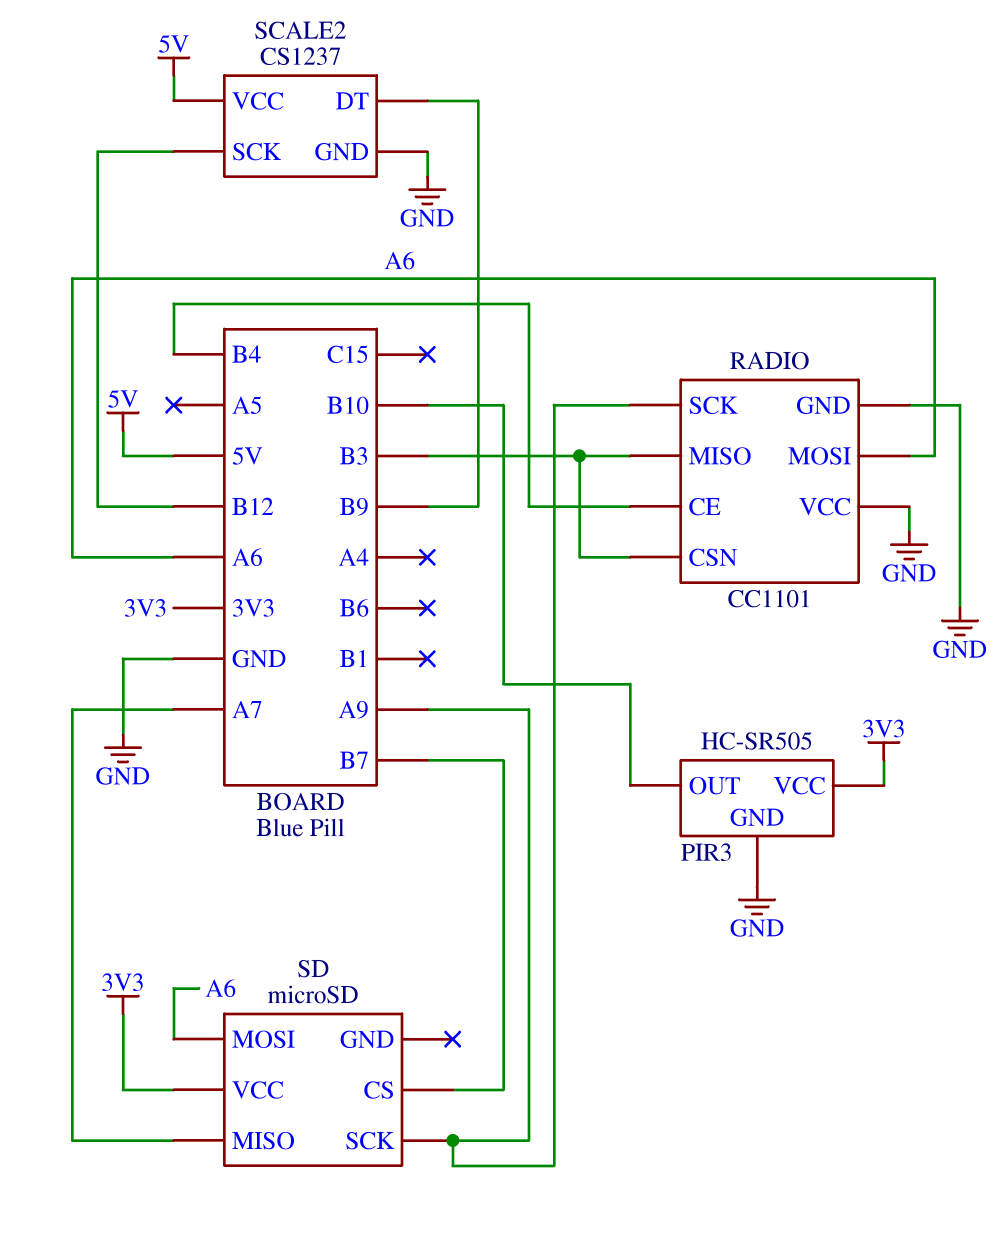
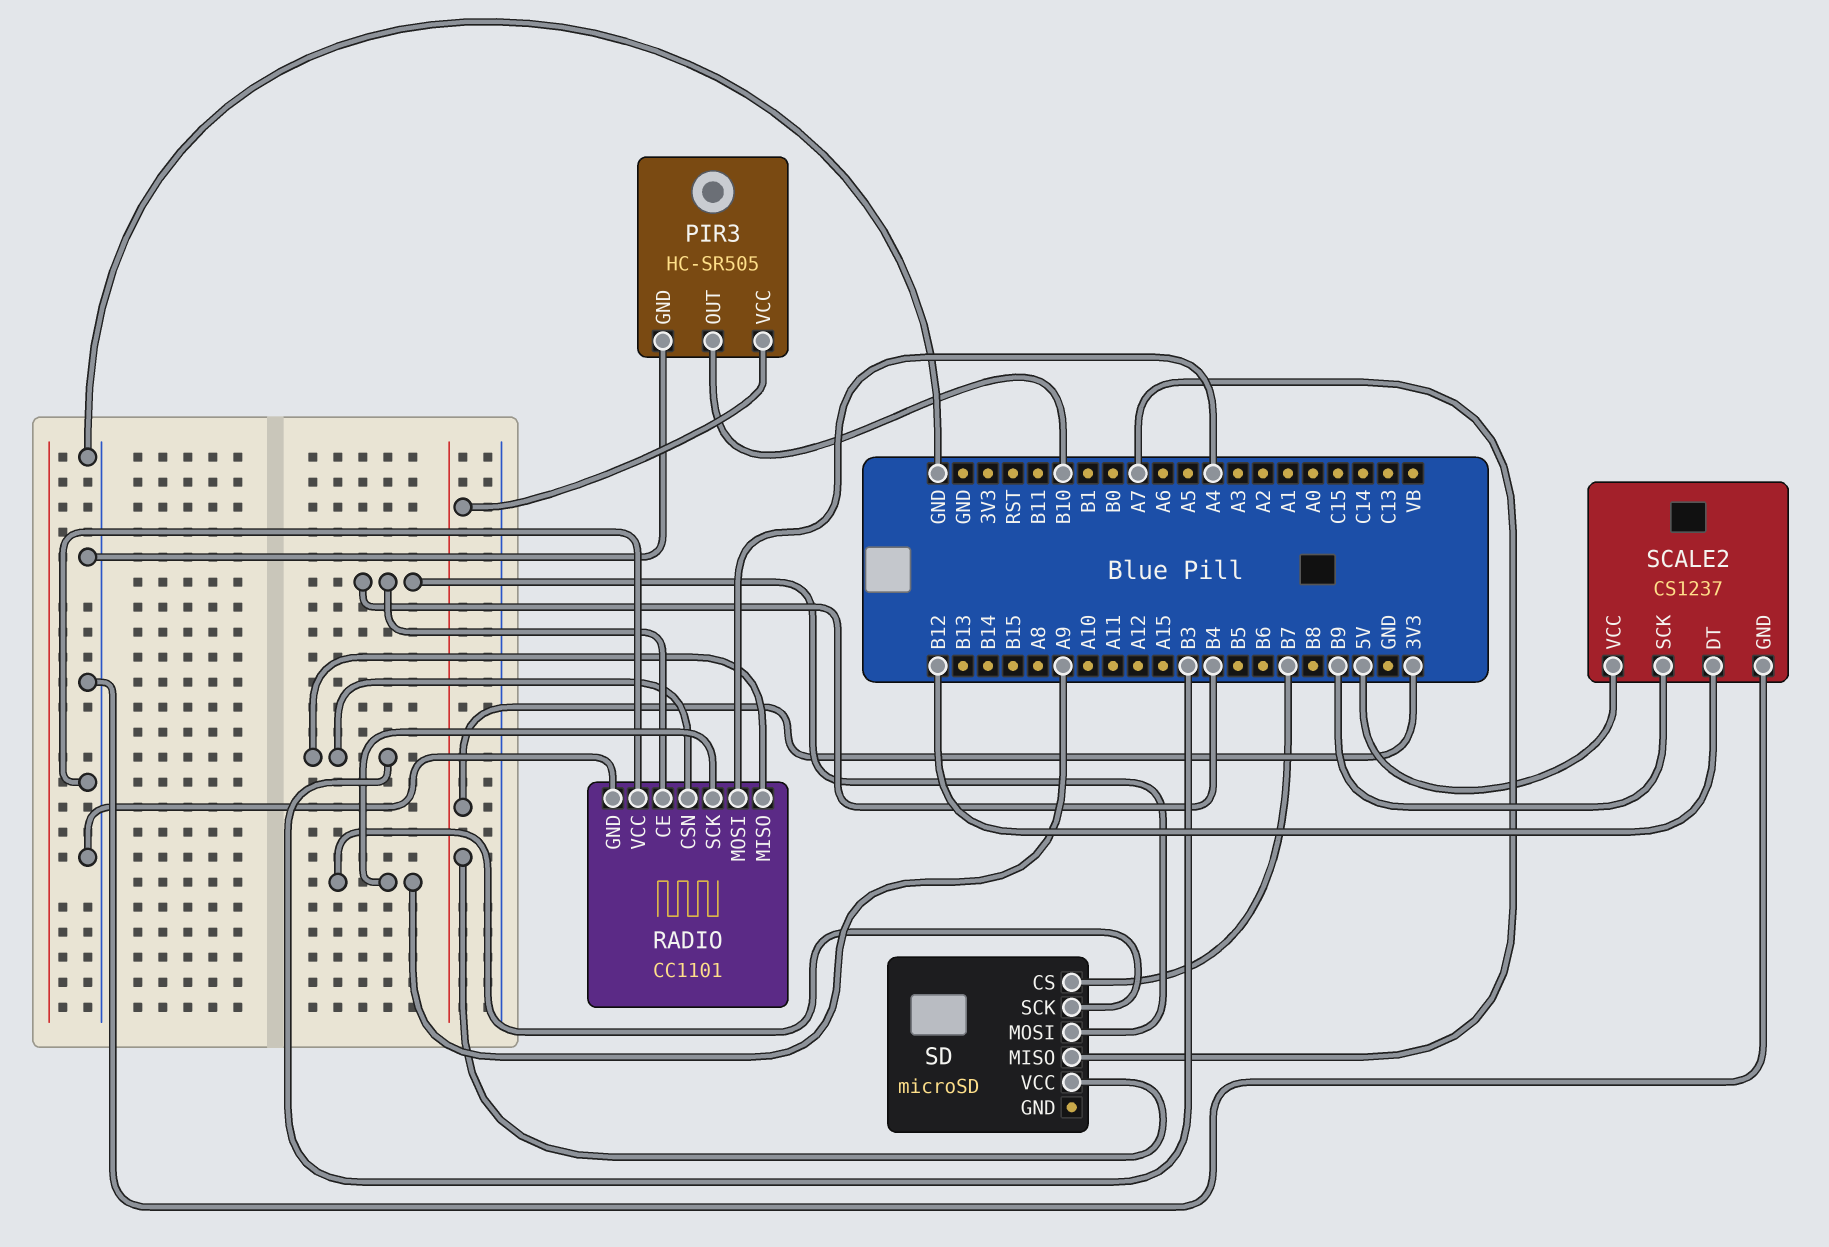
RADIO pin MOSI: A6 -> A4
SCALE2 pin DT: B9 -> B12
SCALE2 pin SCK: B12 -> B9
SD pin MOSI: A6 -> B4

